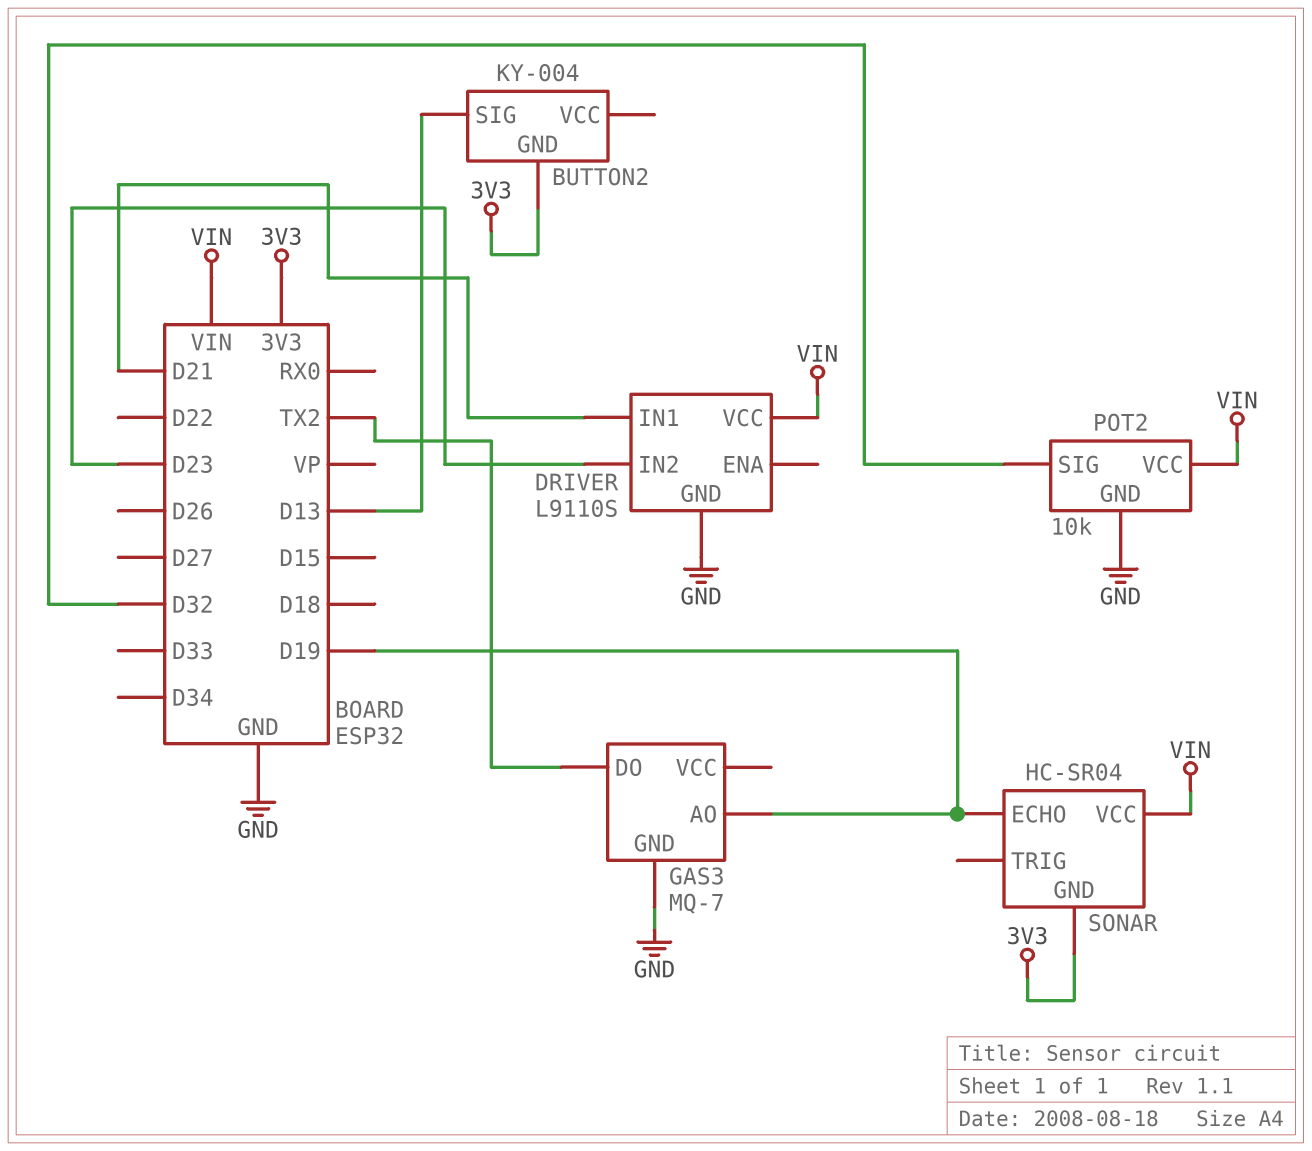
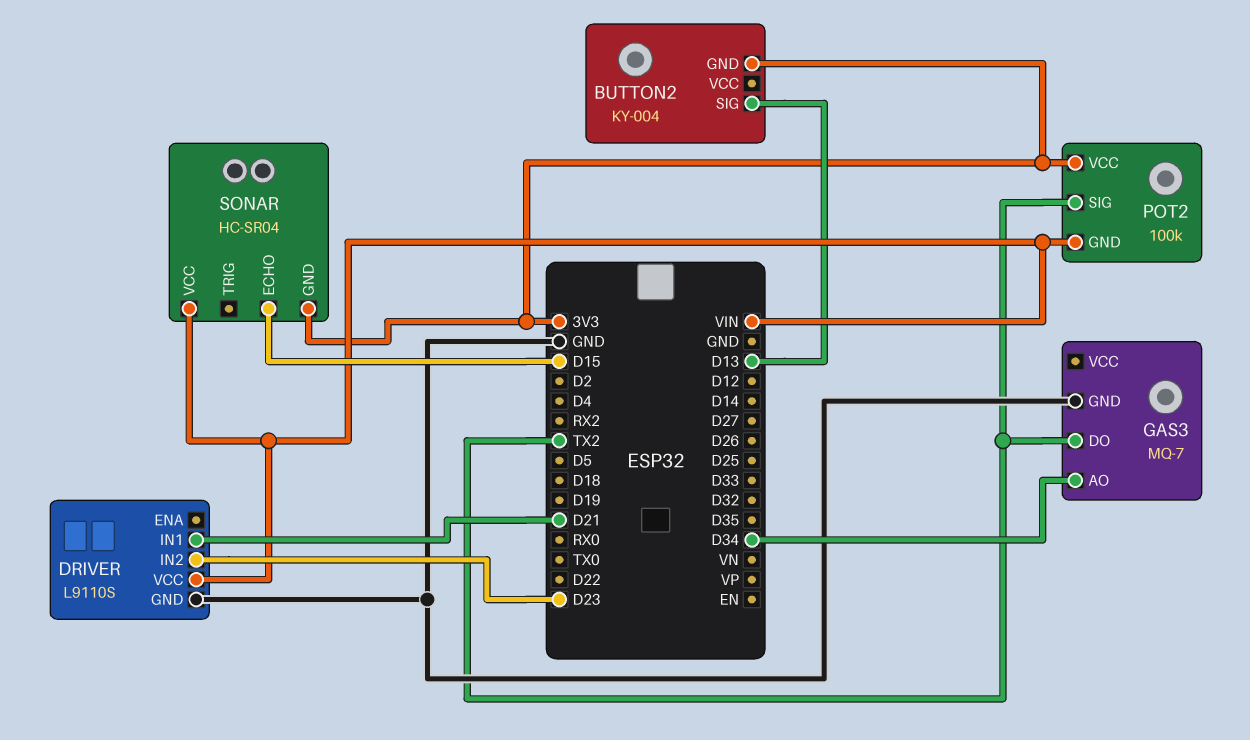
GAS3 pin AO: D19 -> D34
POT2: 10k -> 100k
POT2 pin GND: GND -> VIN
POT2 pin SIG: D32 -> TX2
POT2 pin VCC: VIN -> 3V3
SONAR pin ECHO: D19 -> D15

